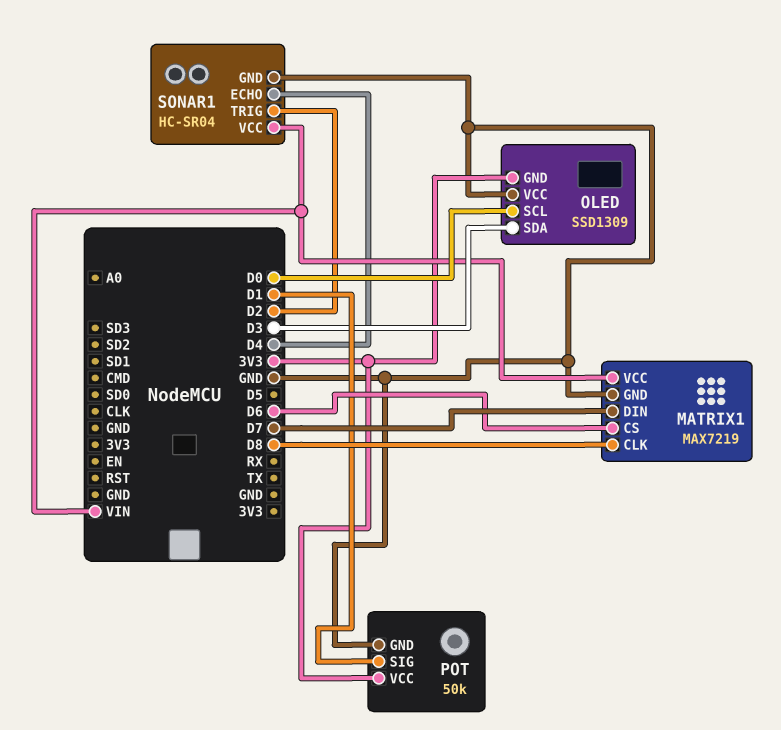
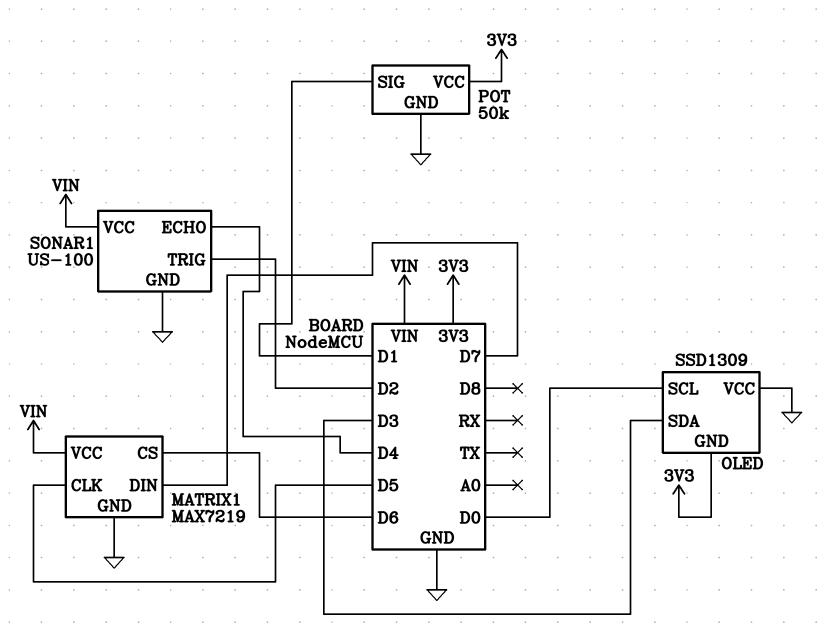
MATRIX1 pin CLK: D8 -> D5
SONAR1: HC-SR04 -> US-100

